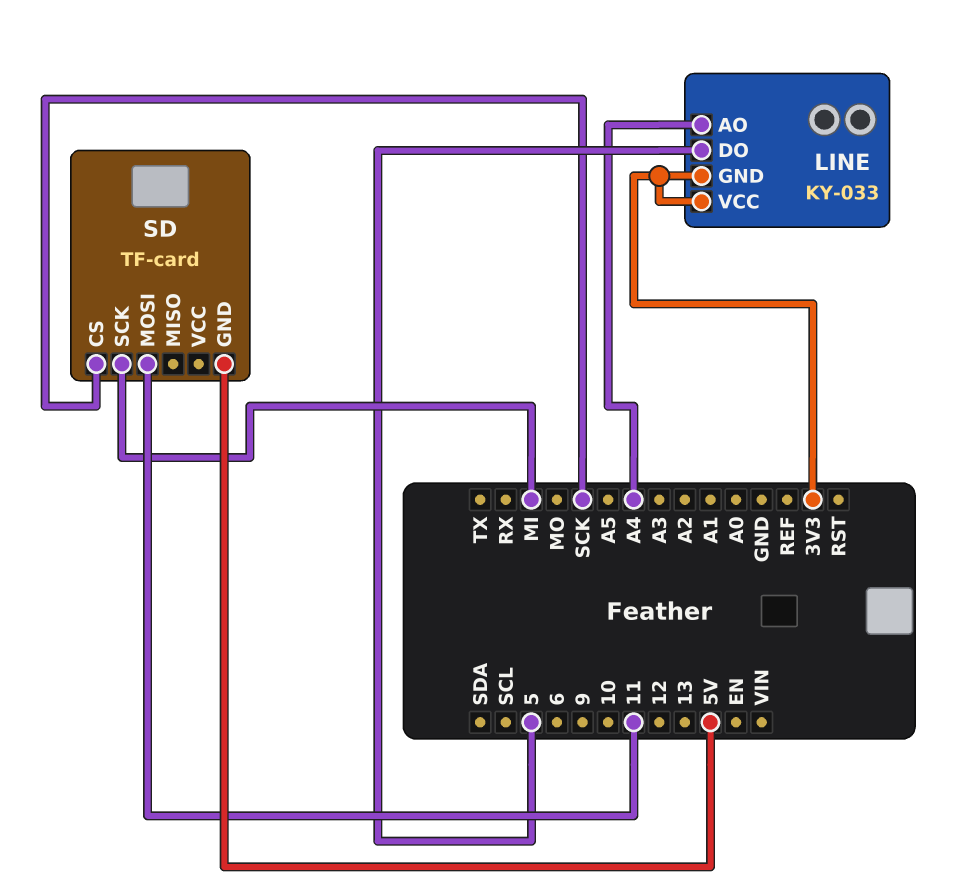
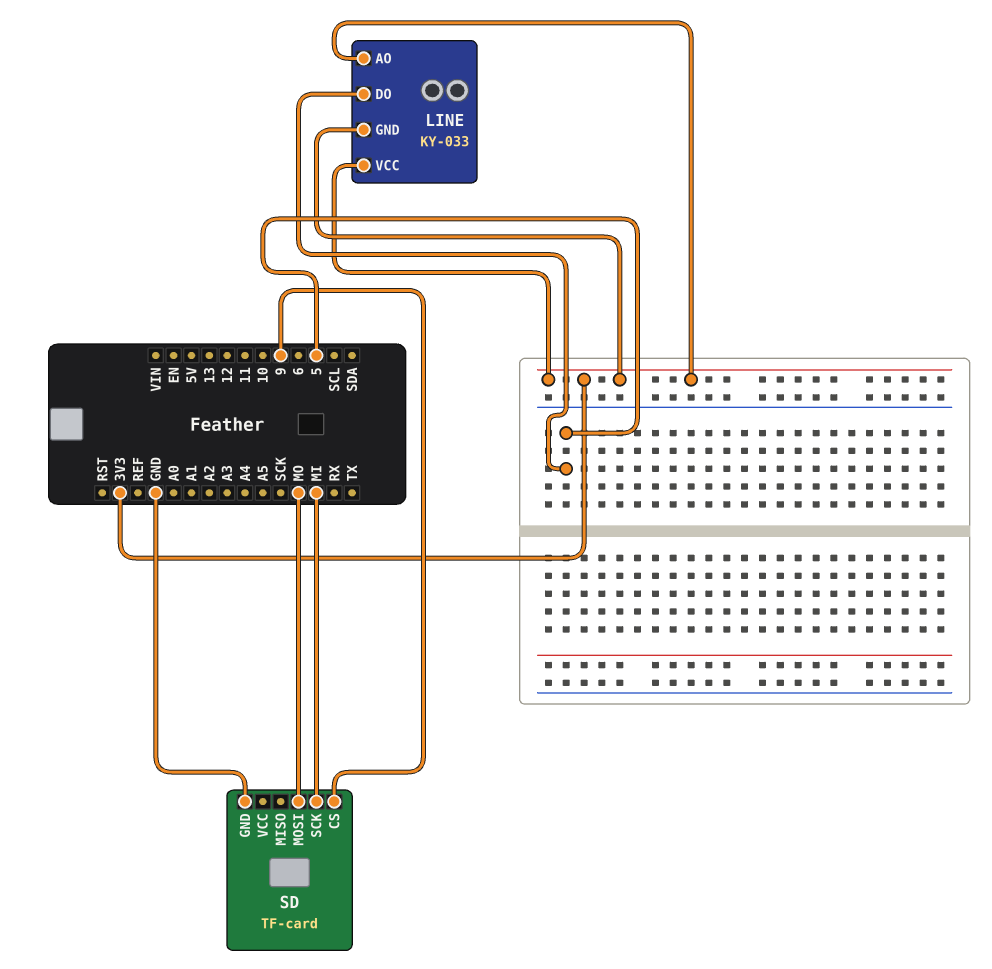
LINE pin AO: A4 -> 3V3
SD pin CS: SCK -> 9
SD pin GND: 5V -> GND
SD pin MOSI: 11 -> MO

